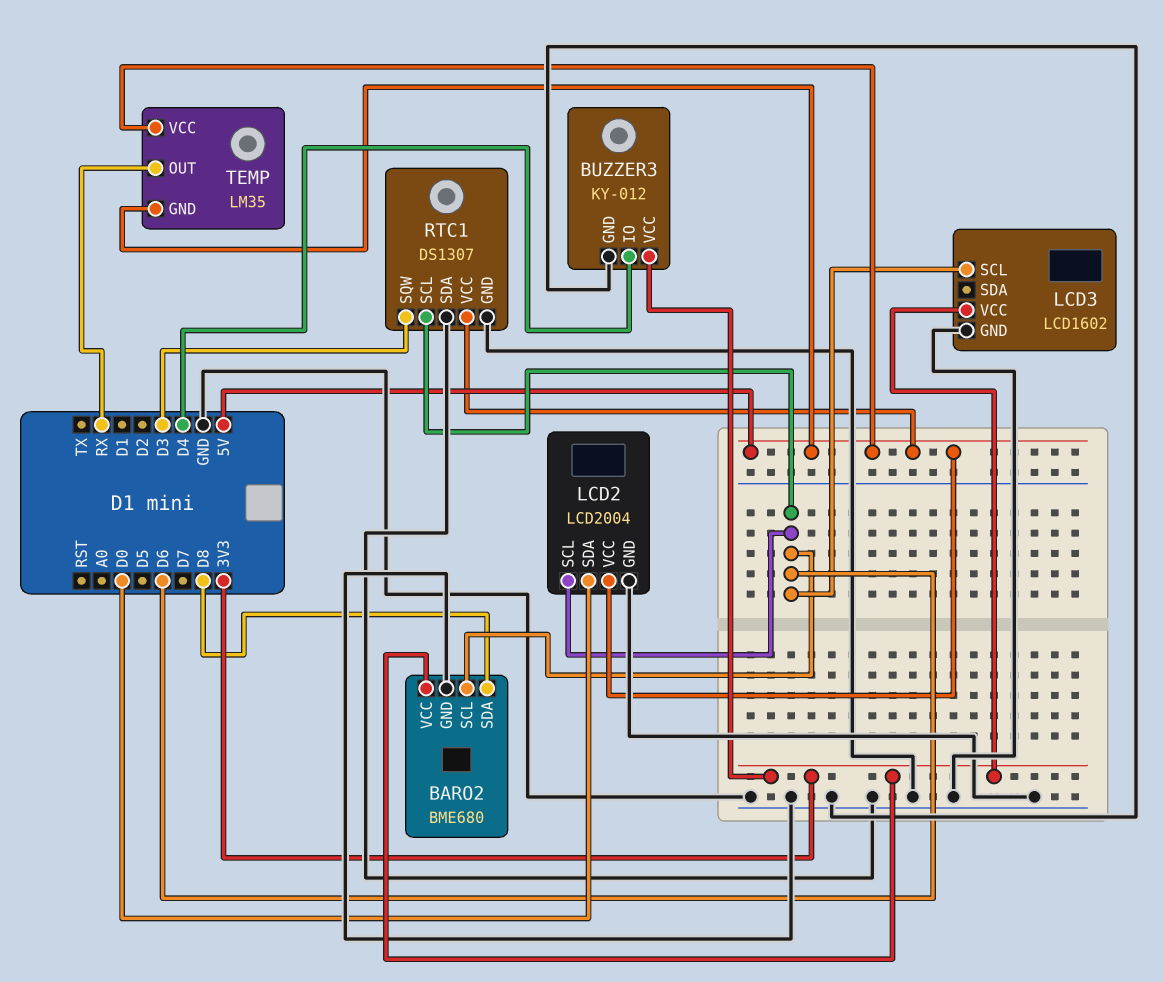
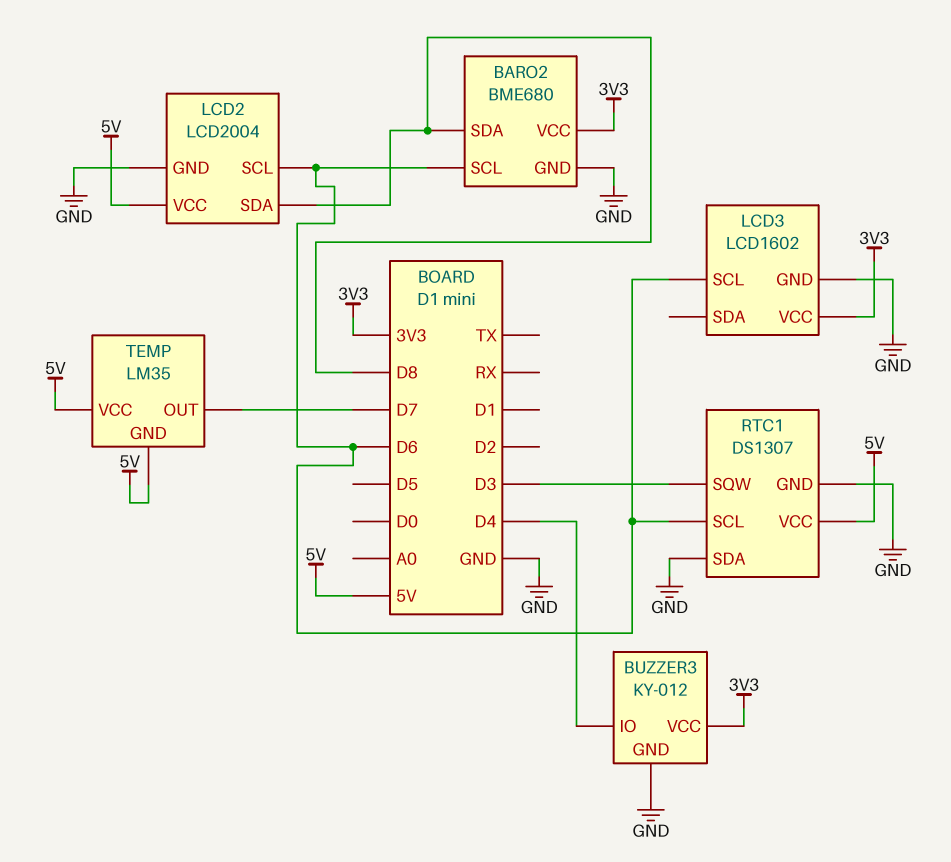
LCD2 pin SDA: D0 -> D8
TEMP pin OUT: RX -> D7

